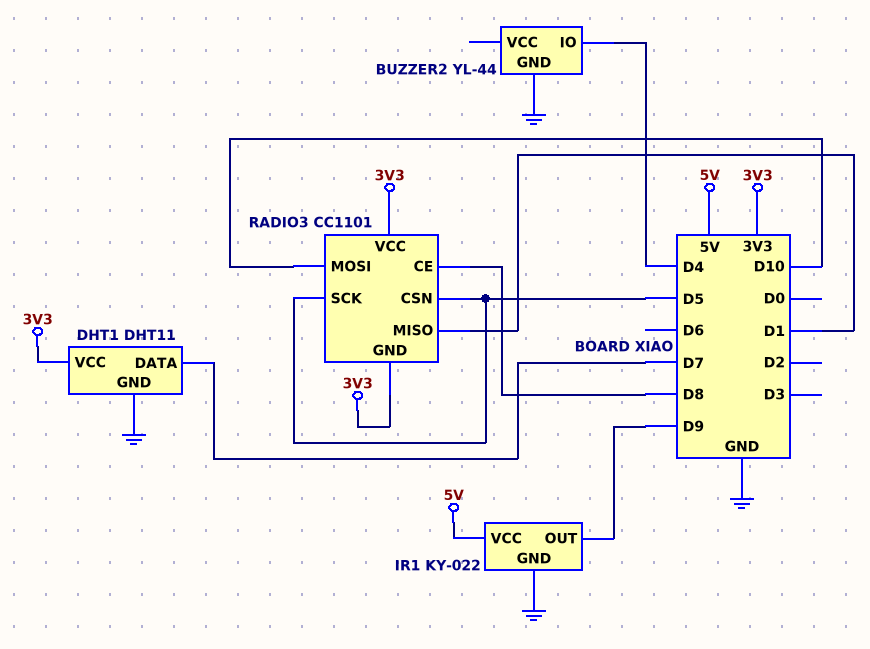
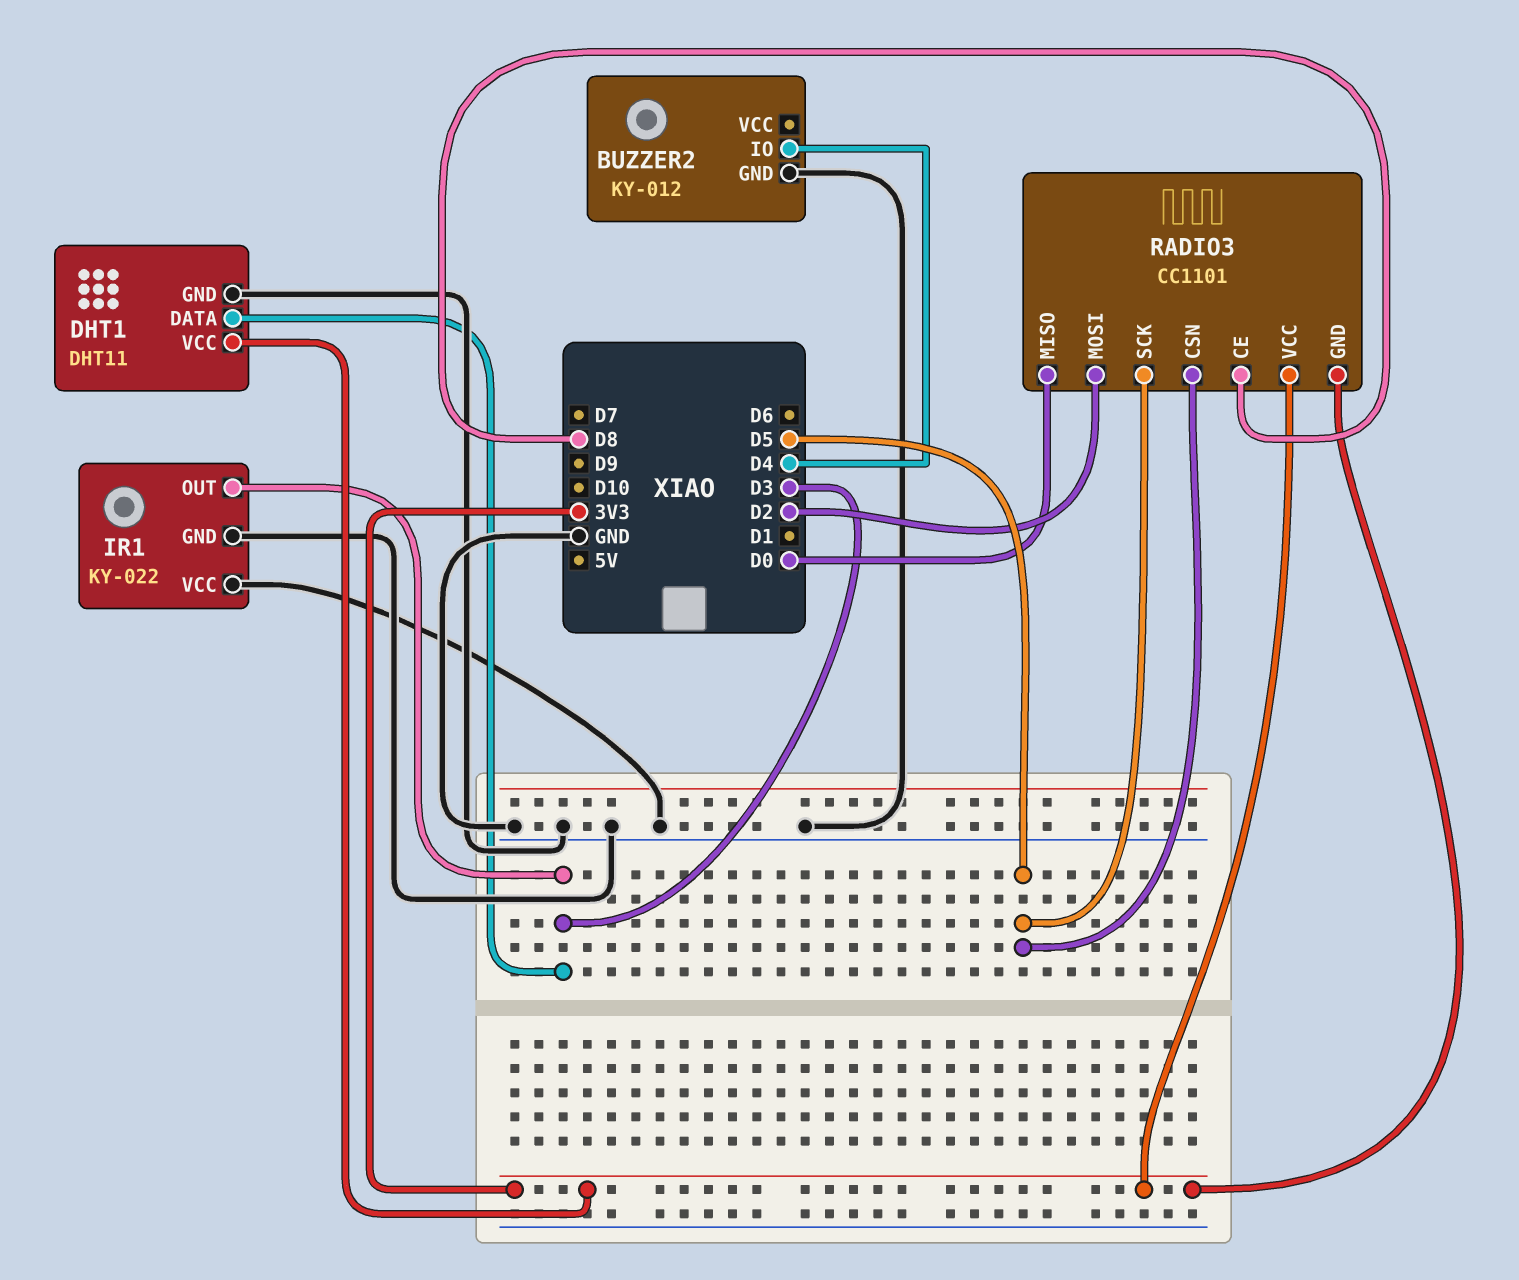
BUZZER2: YL-44 -> KY-012
DHT1 pin DATA: D7 -> D3
IR1 pin OUT: D9 -> D3
IR1 pin VCC: 5V -> GND
RADIO3 pin MISO: D1 -> D0
RADIO3 pin MOSI: D10 -> D2

